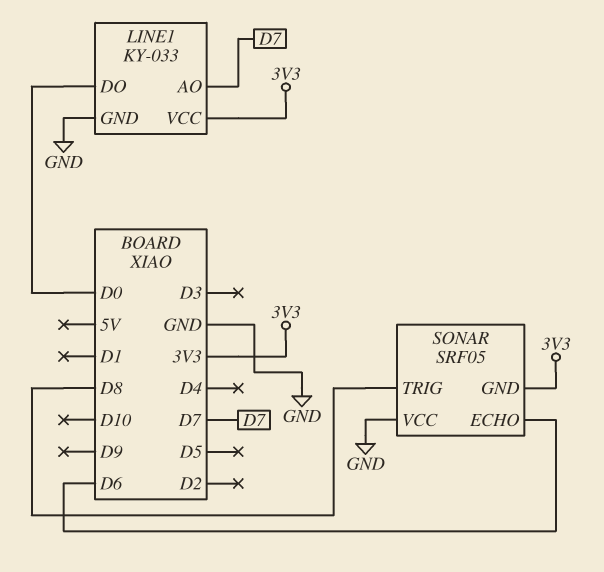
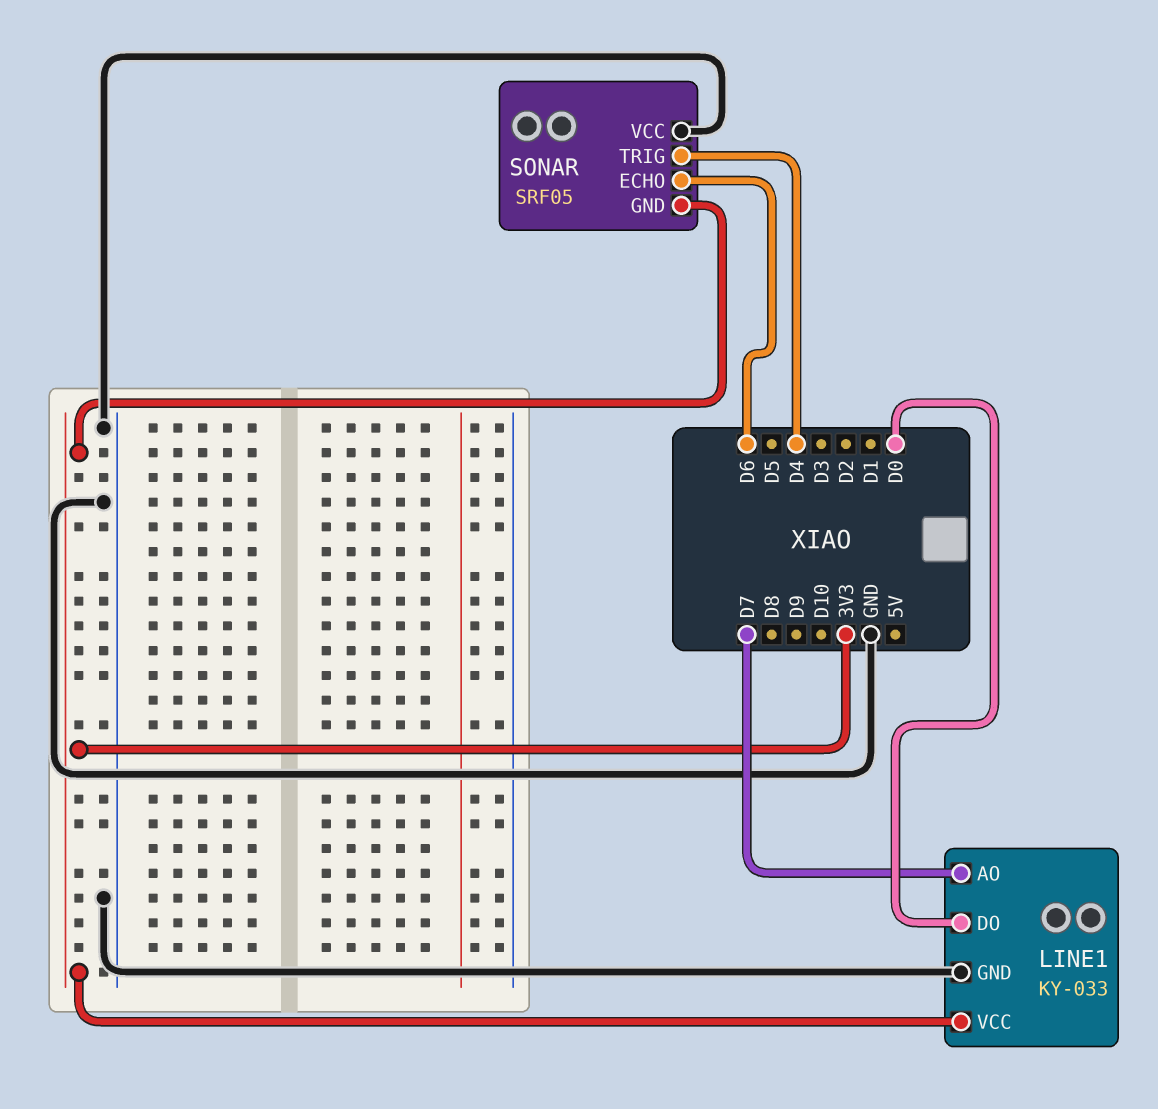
SONAR pin TRIG: D8 -> D4

